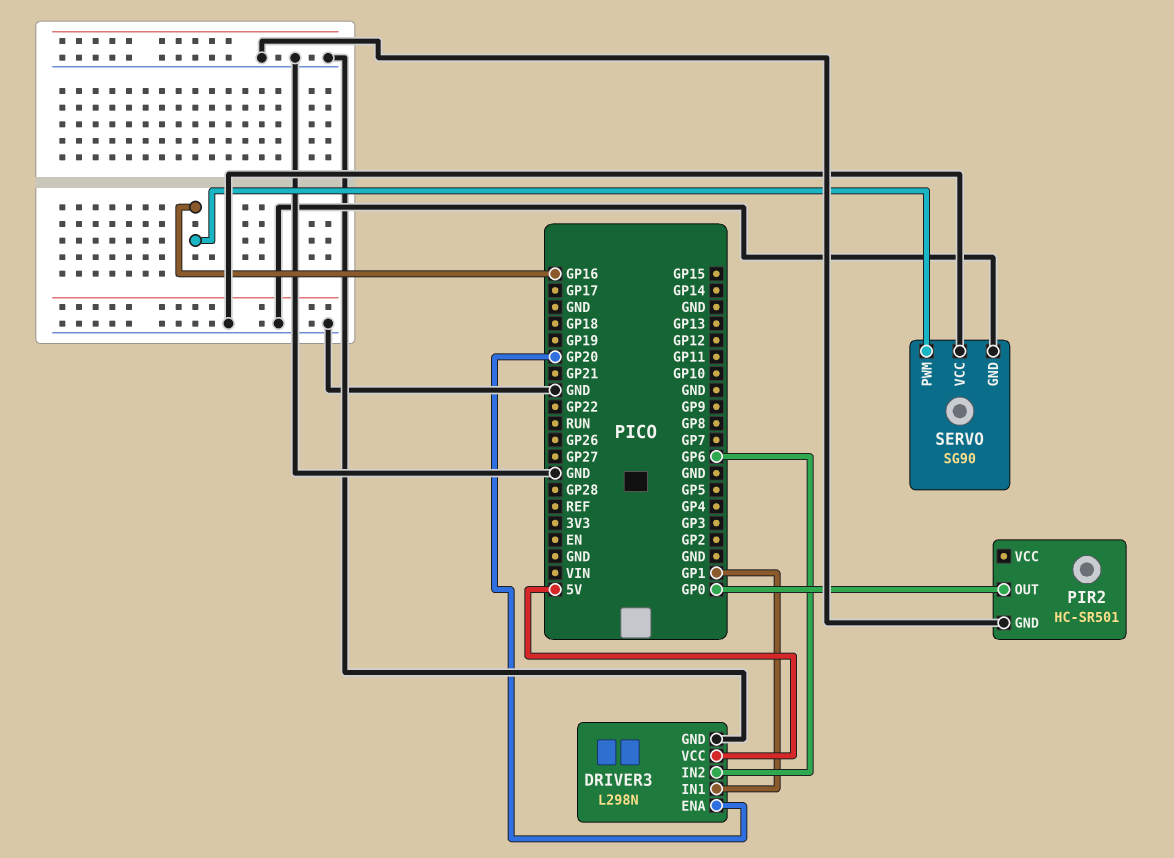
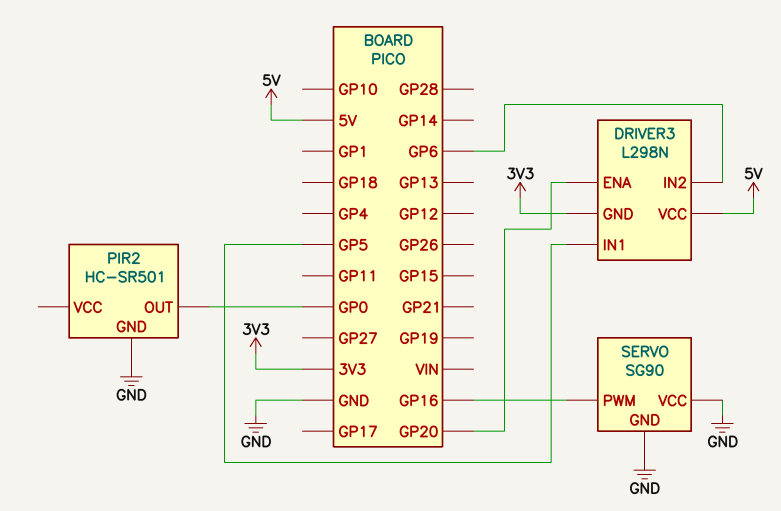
DRIVER3 pin GND: GND -> 3V3
DRIVER3 pin IN1: GP1 -> GP5

